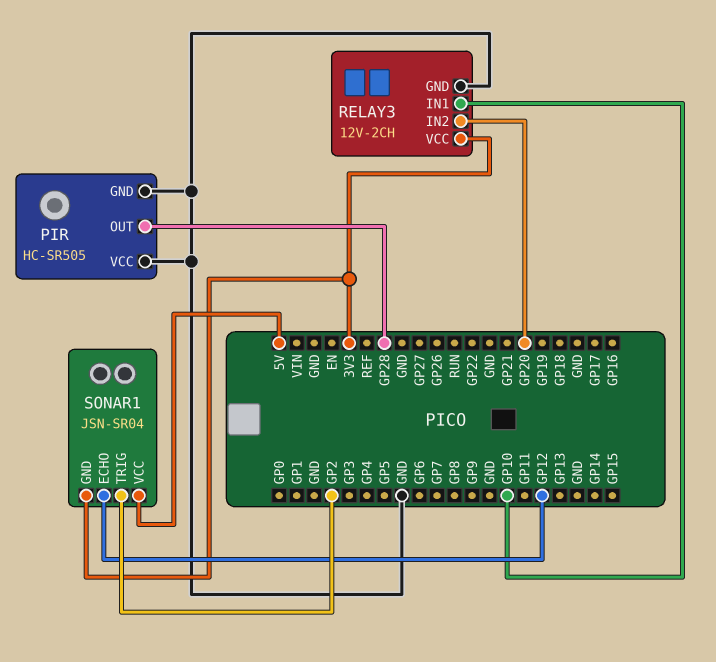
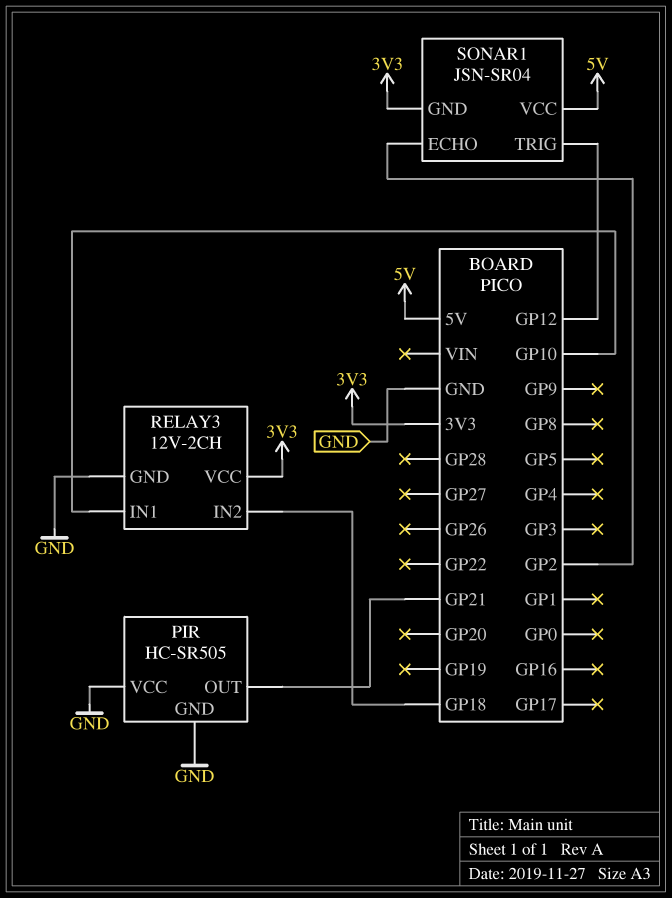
PIR pin OUT: GP28 -> GP21
RELAY3 pin IN2: GP20 -> GP18
SONAR1 pin ECHO: GP12 -> GP2
SONAR1 pin TRIG: GP2 -> GP12

